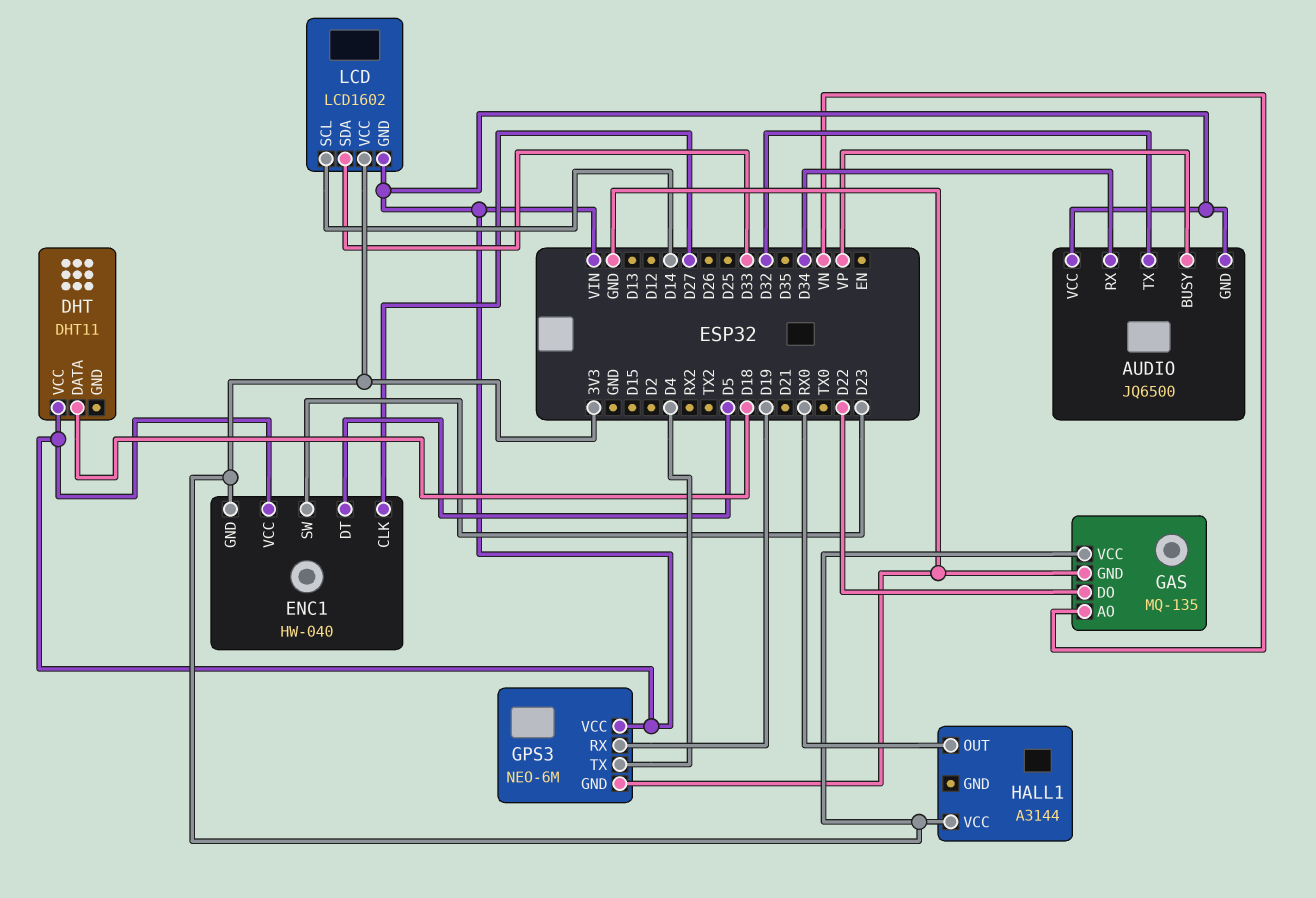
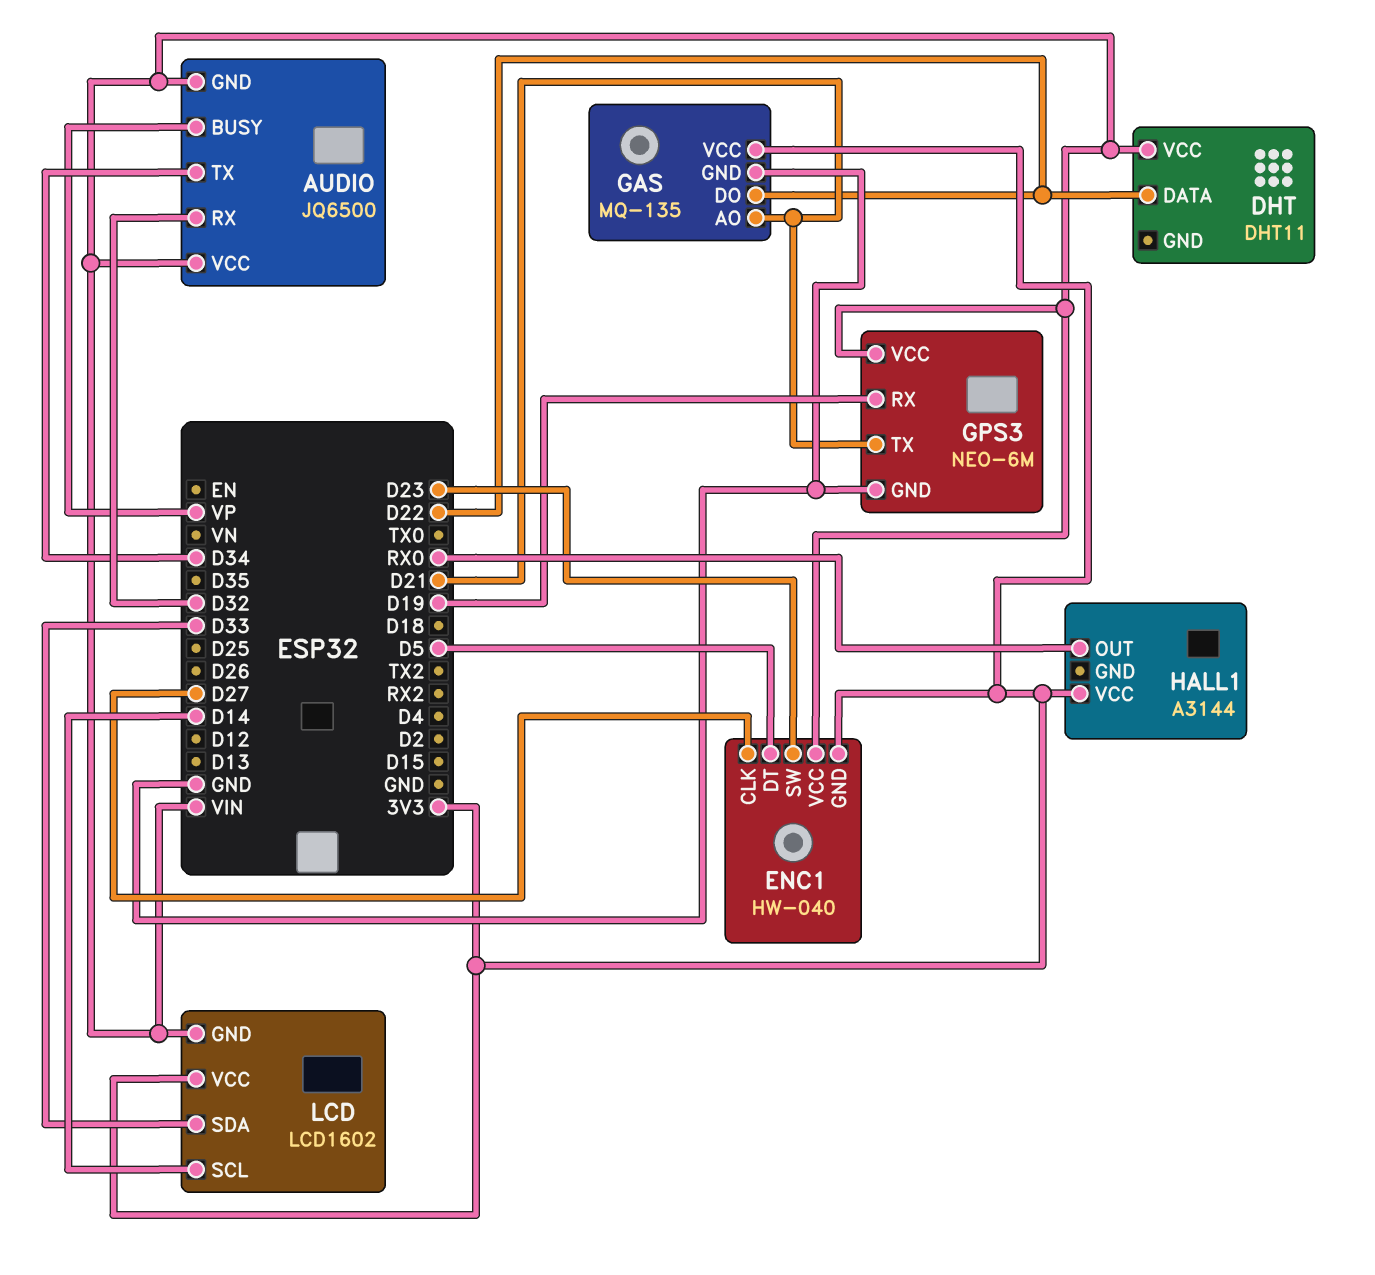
AUDIO pin RX: D34 -> D32
AUDIO pin TX: D32 -> D34
DHT pin DATA: D18 -> D22
GAS pin AO: VN -> D21
GPS3 pin TX: D4 -> D21

